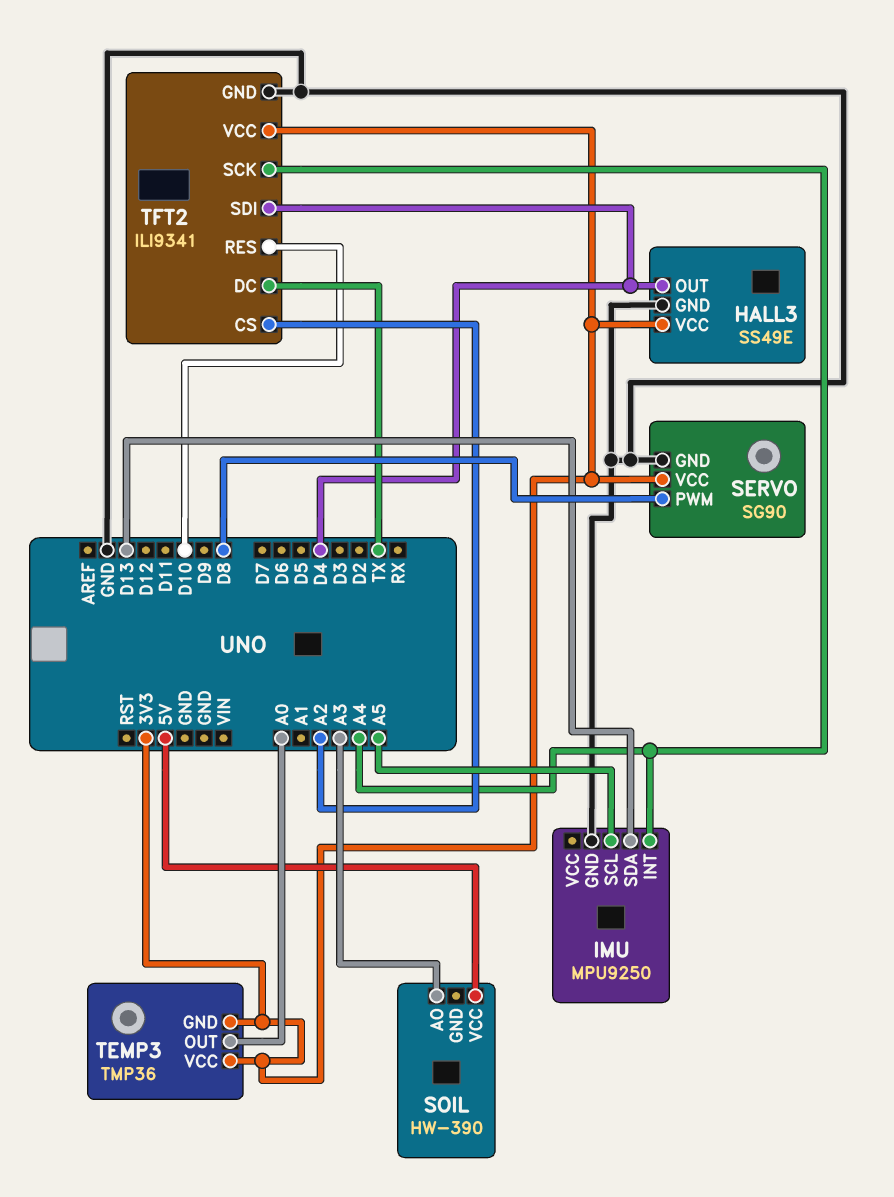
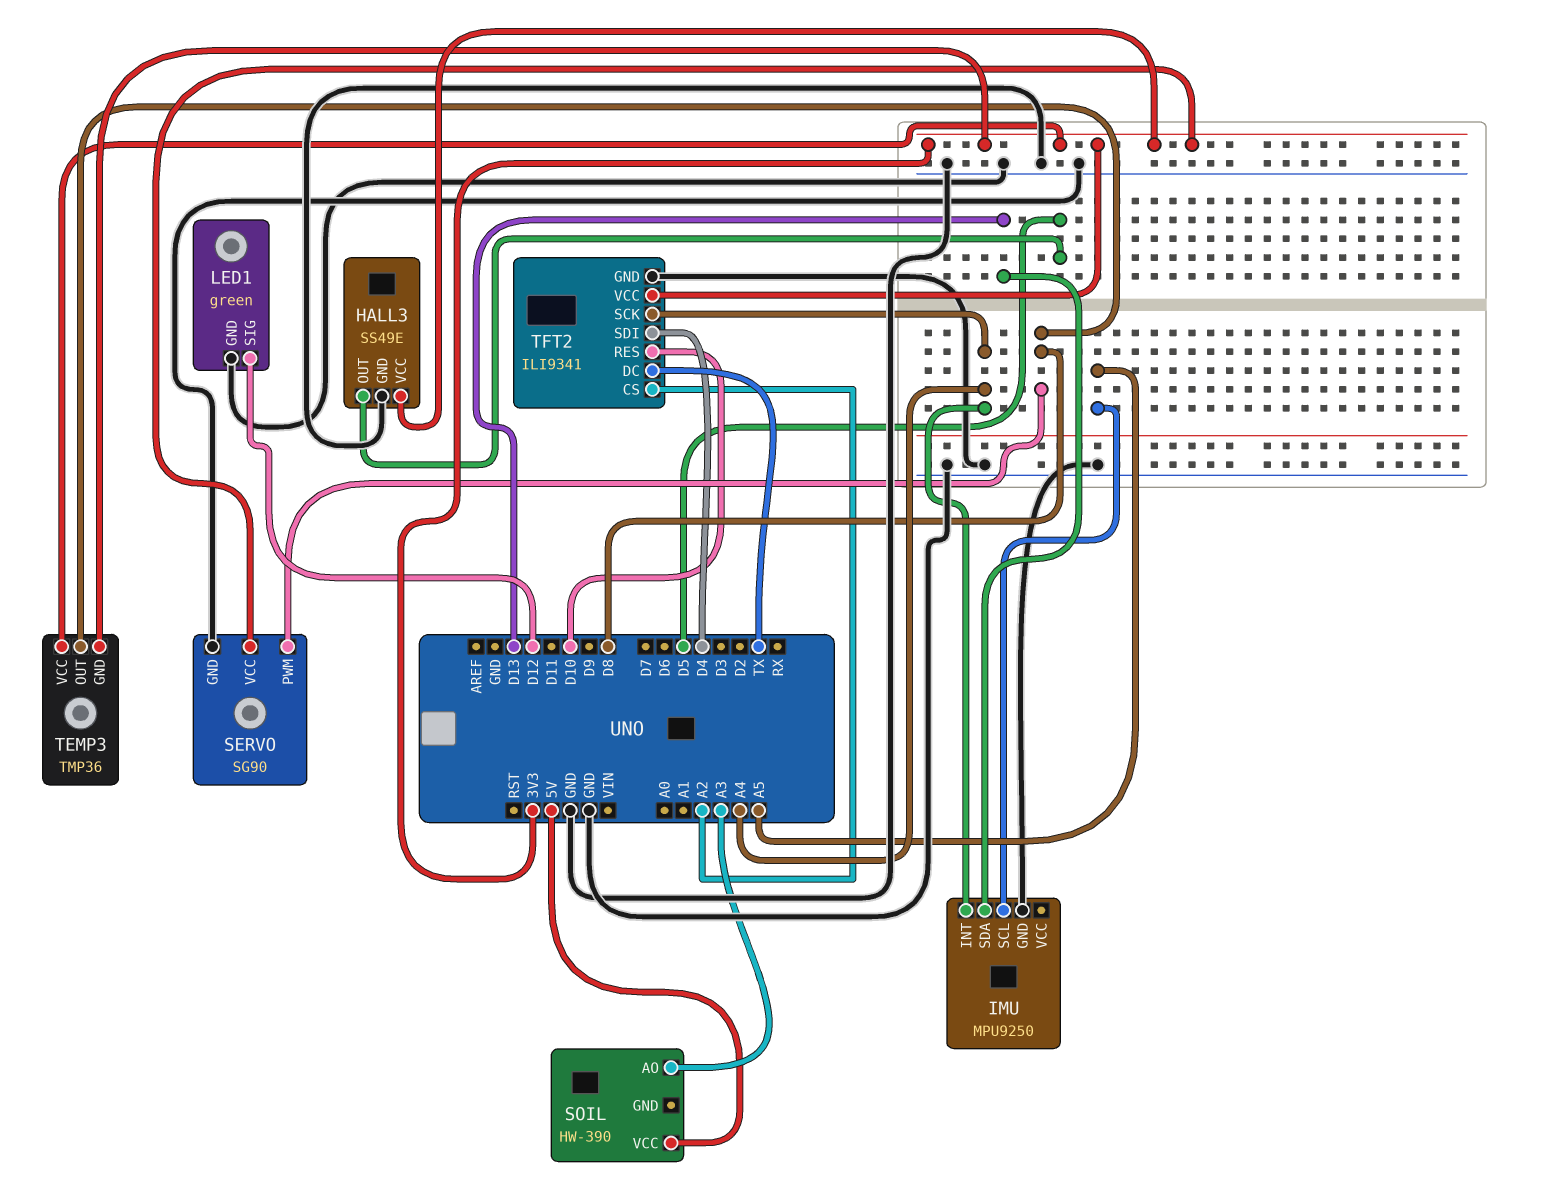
HALL3 pin OUT: D4 -> D5
LED1: none -> green
LED1 pin GND: none -> GND
LED1 pin SIG: none -> D12
TEMP3 pin OUT: A0 -> D8

